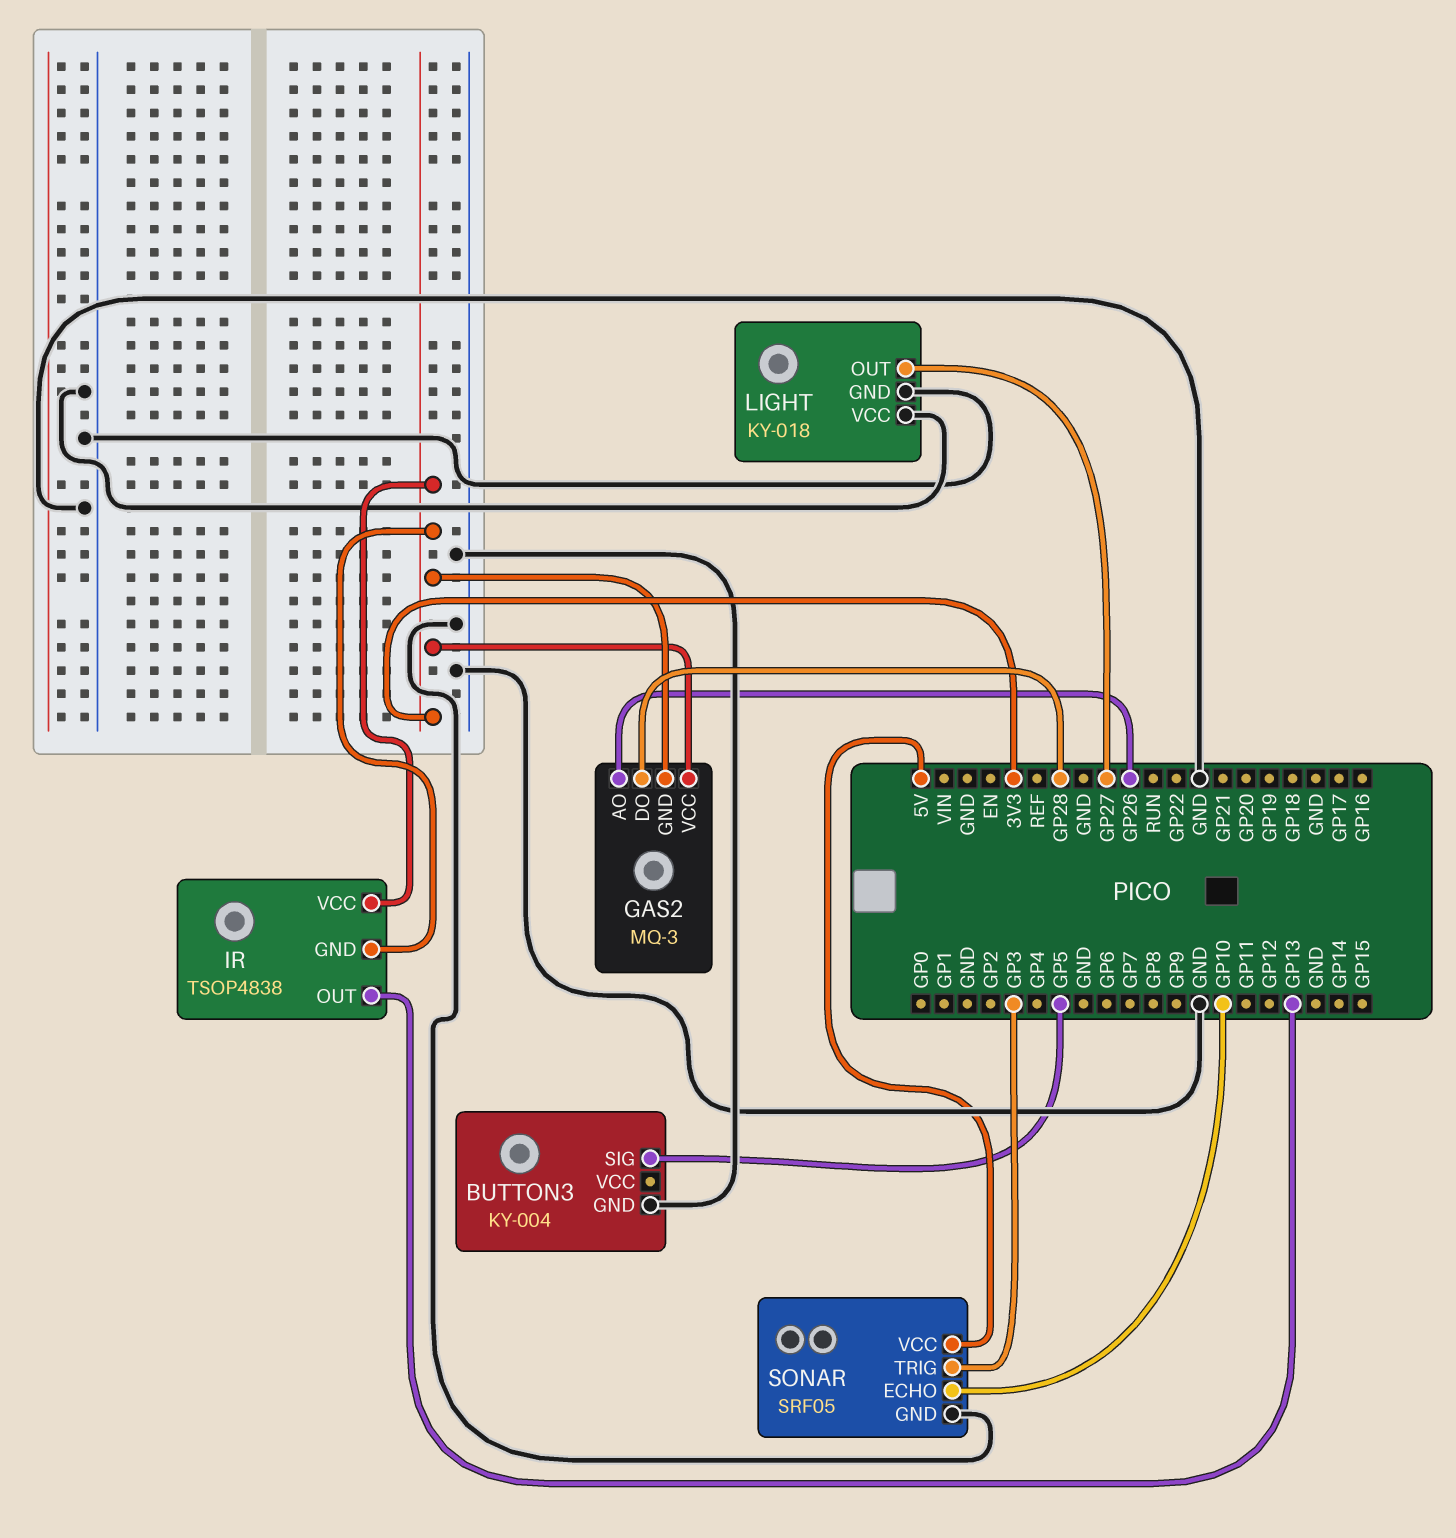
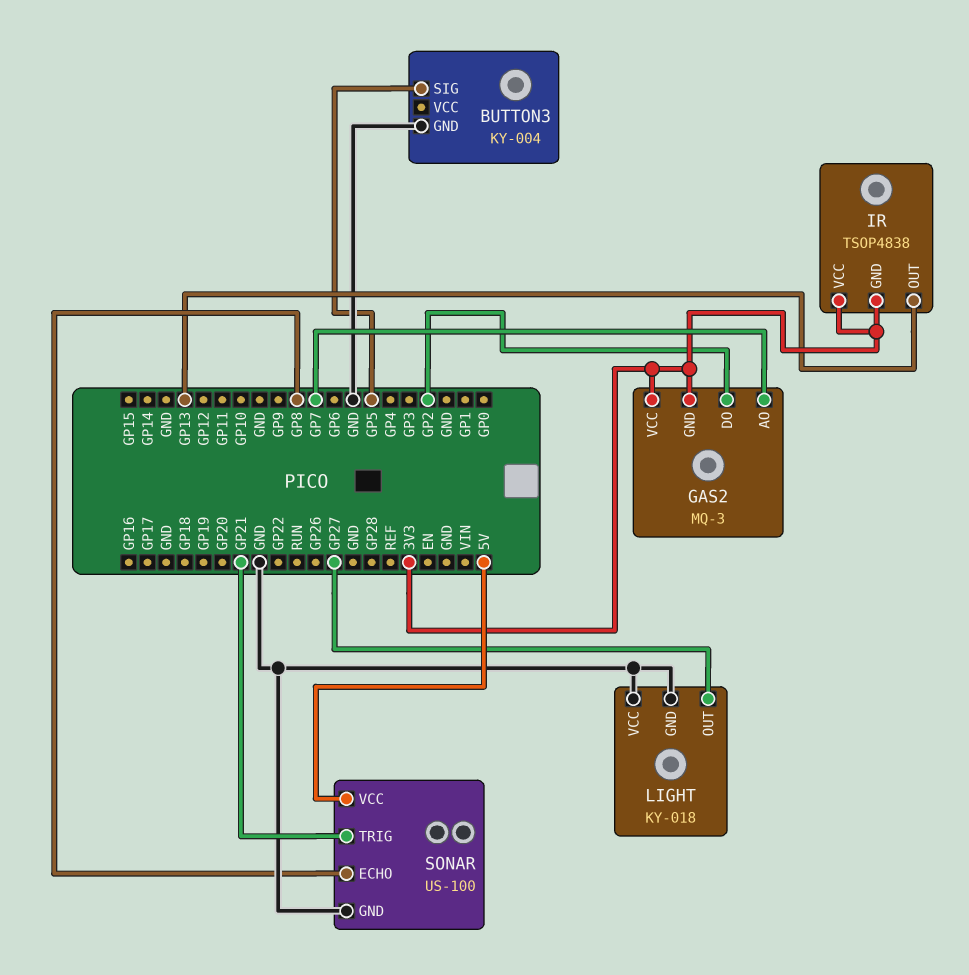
GAS2 pin AO: GP26 -> GP7
GAS2 pin DO: GP28 -> GP2
SONAR: SRF05 -> US-100
SONAR pin ECHO: GP10 -> GP8
SONAR pin TRIG: GP3 -> GP21

